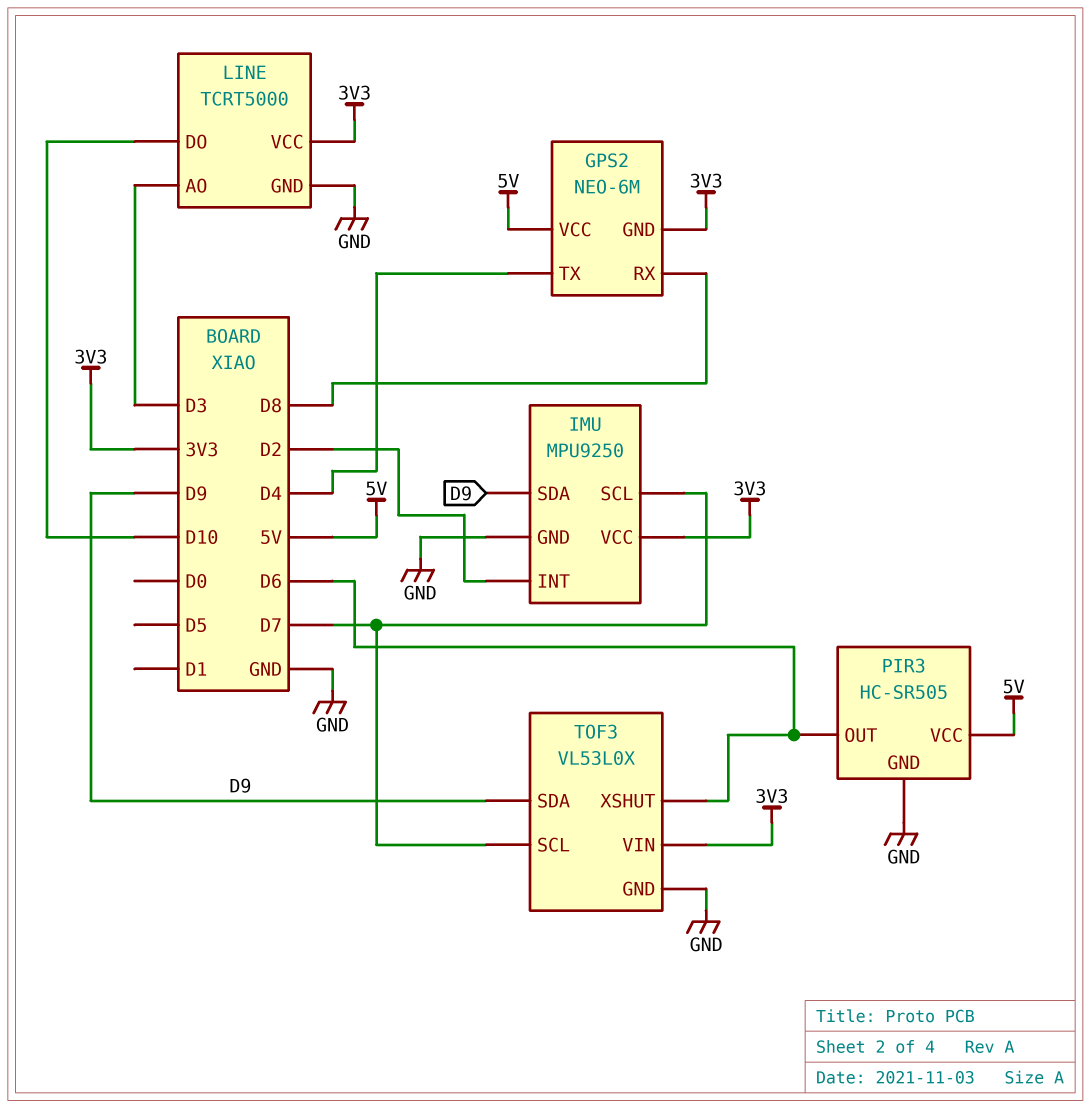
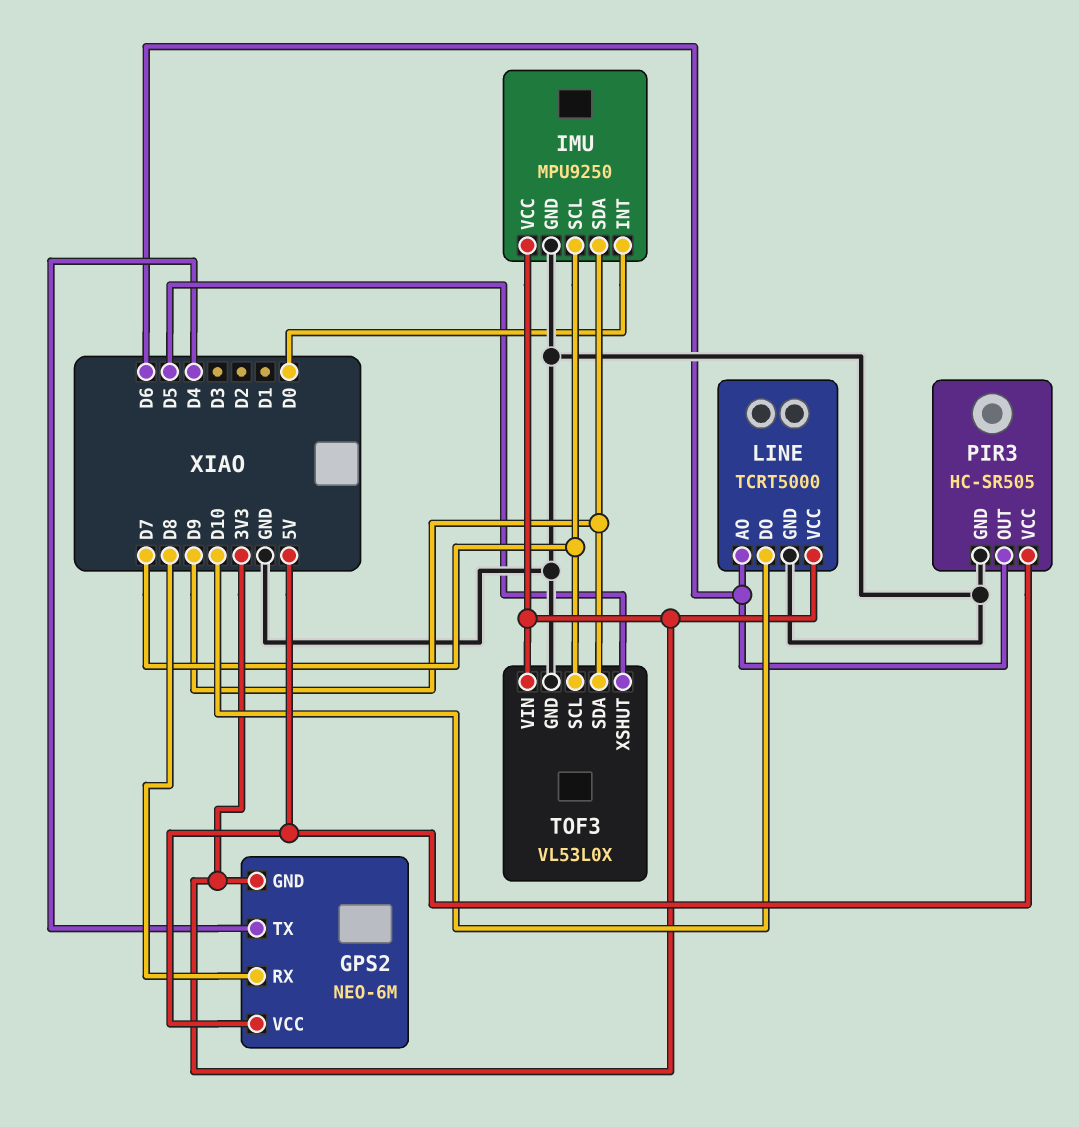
IMU pin INT: D2 -> D0
LINE pin AO: D3 -> D6
TOF3 pin XSHUT: D6 -> D5

